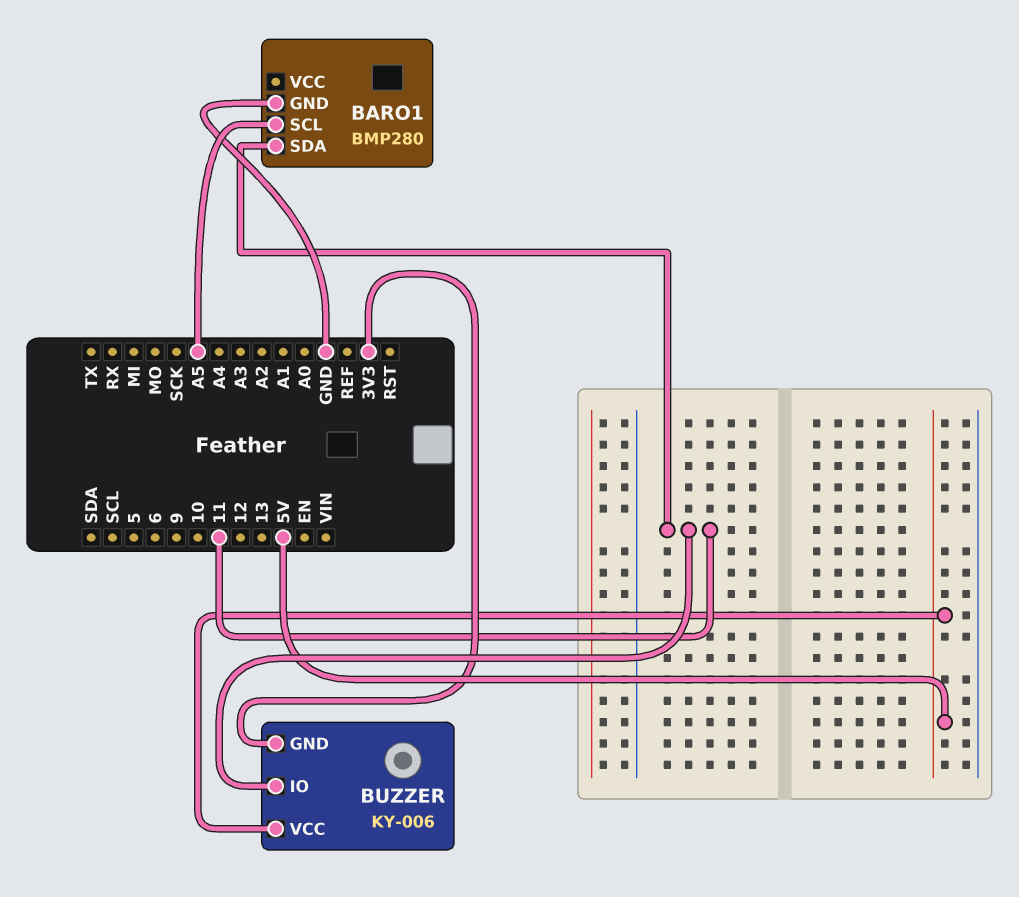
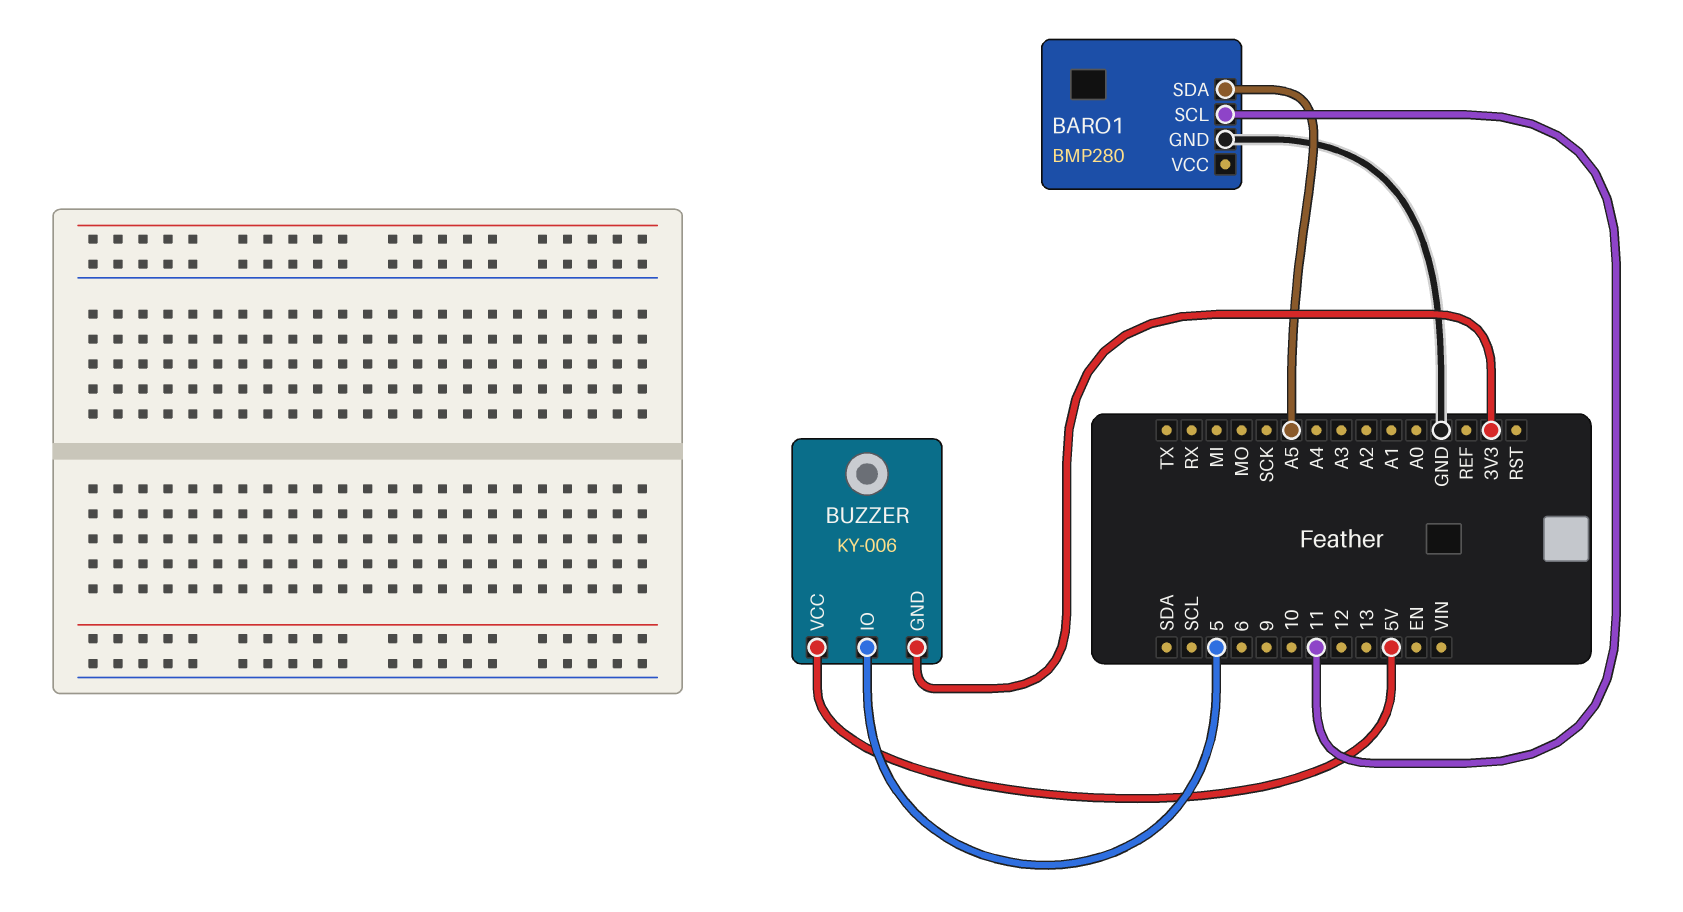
BARO1 pin SCL: A5 -> 11
BARO1 pin SDA: 11 -> A5
BUZZER pin IO: 11 -> 5

